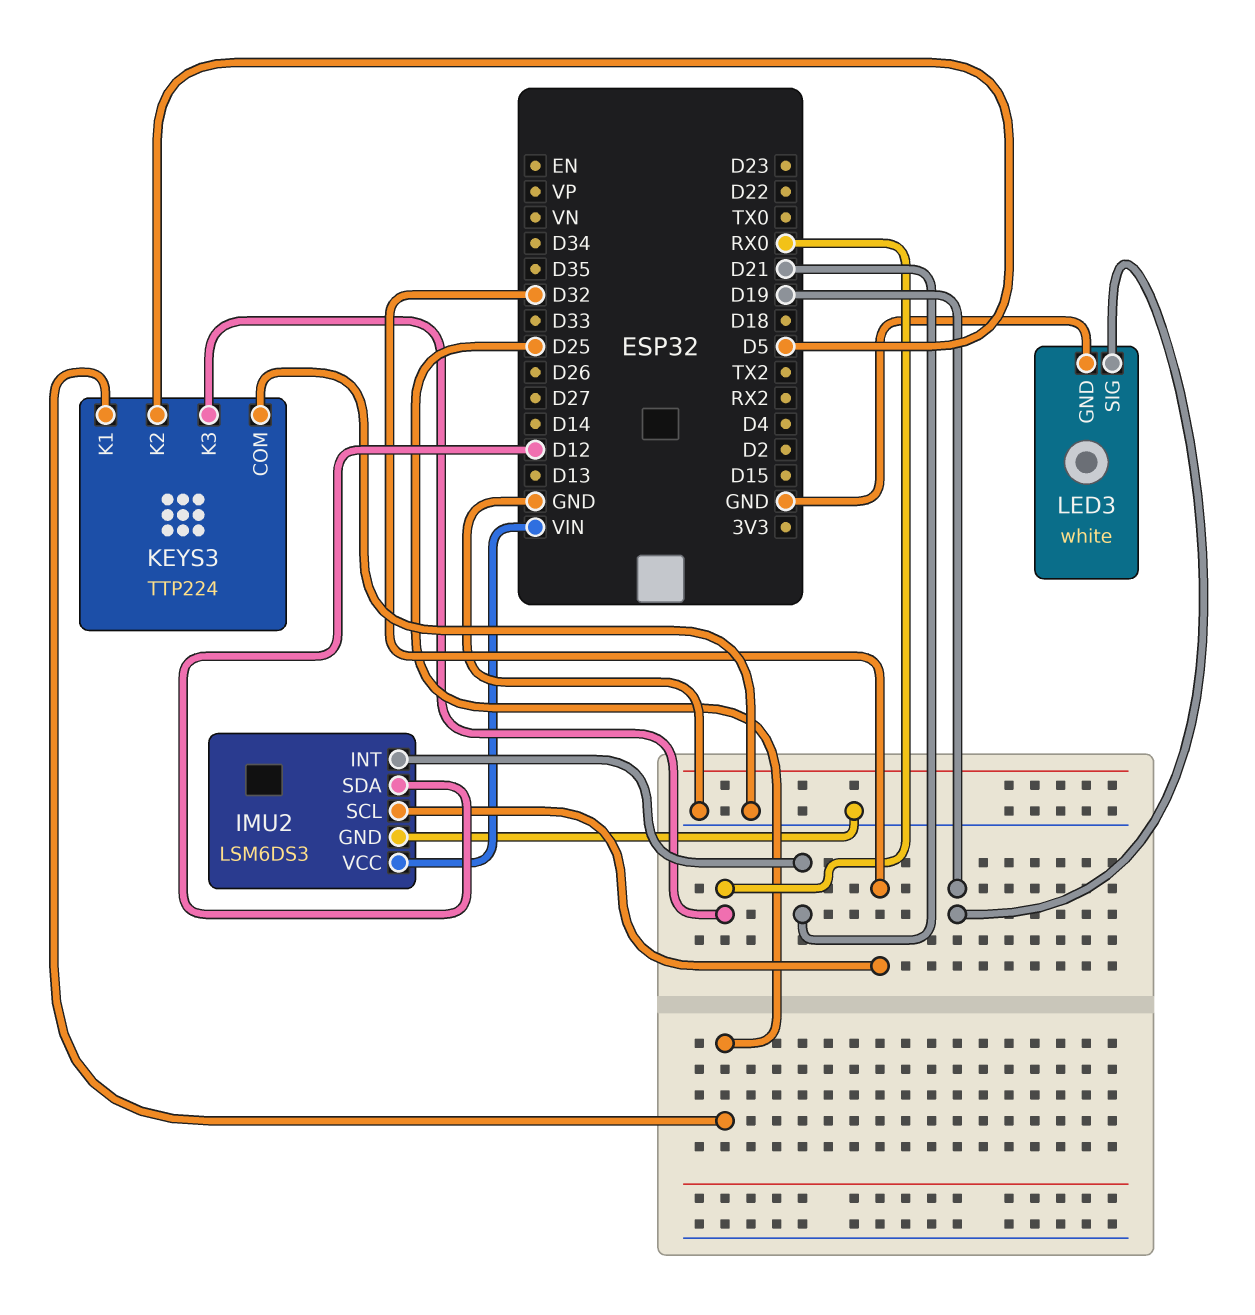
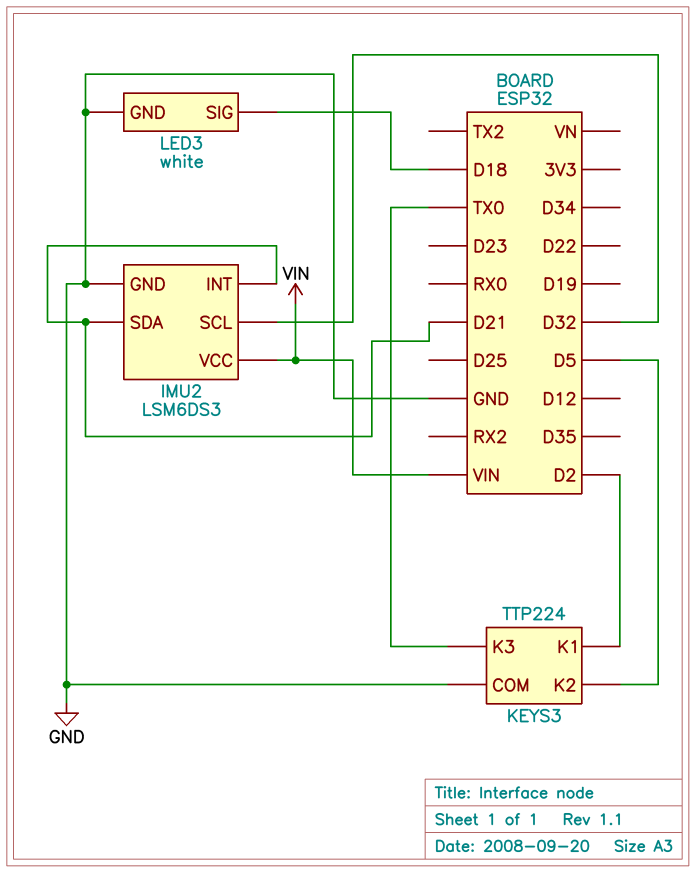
IMU2 pin SDA: D12 -> D21
KEYS3 pin K1: D25 -> D2
KEYS3 pin K3: RX0 -> TX0
LED3 pin SIG: D19 -> D18

